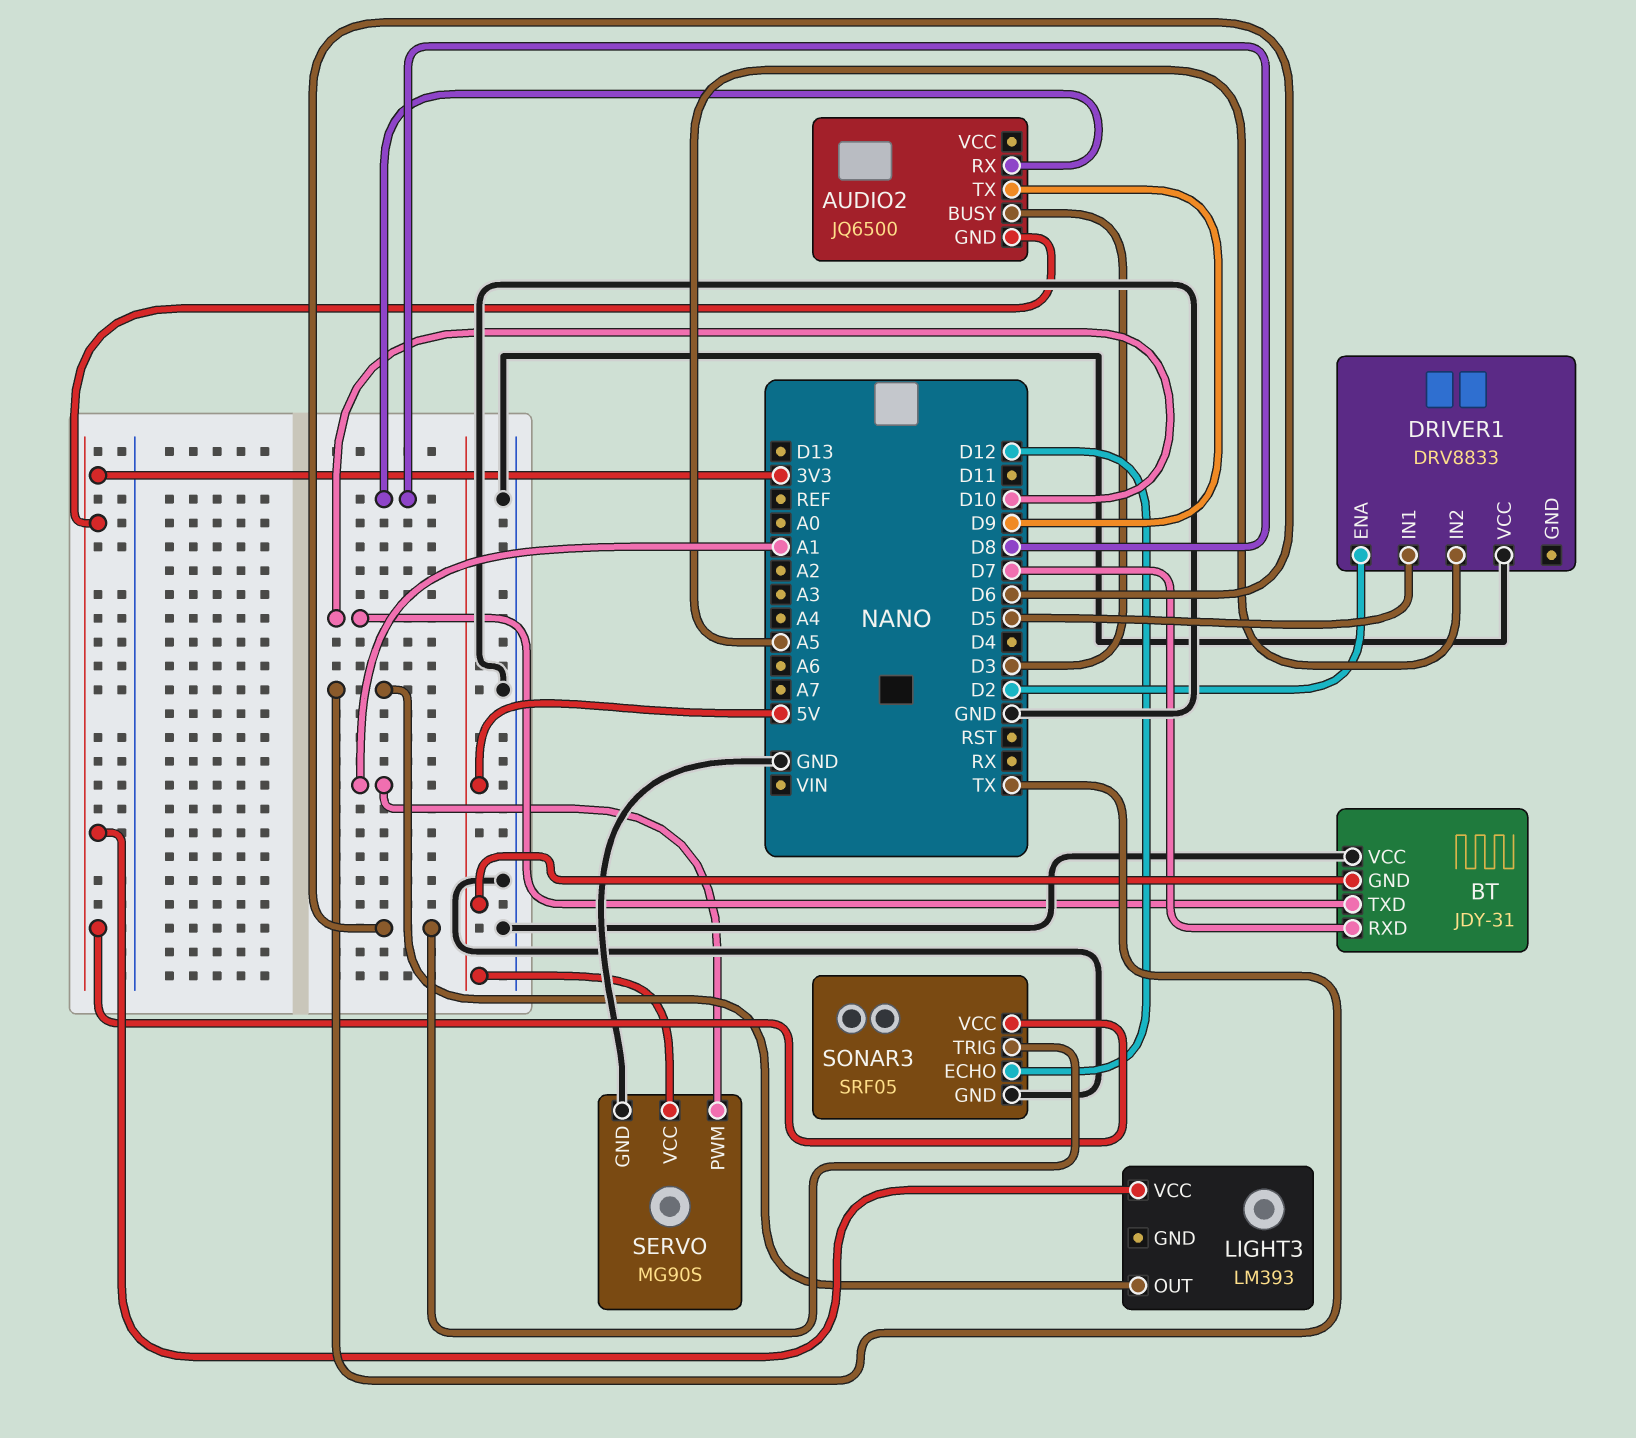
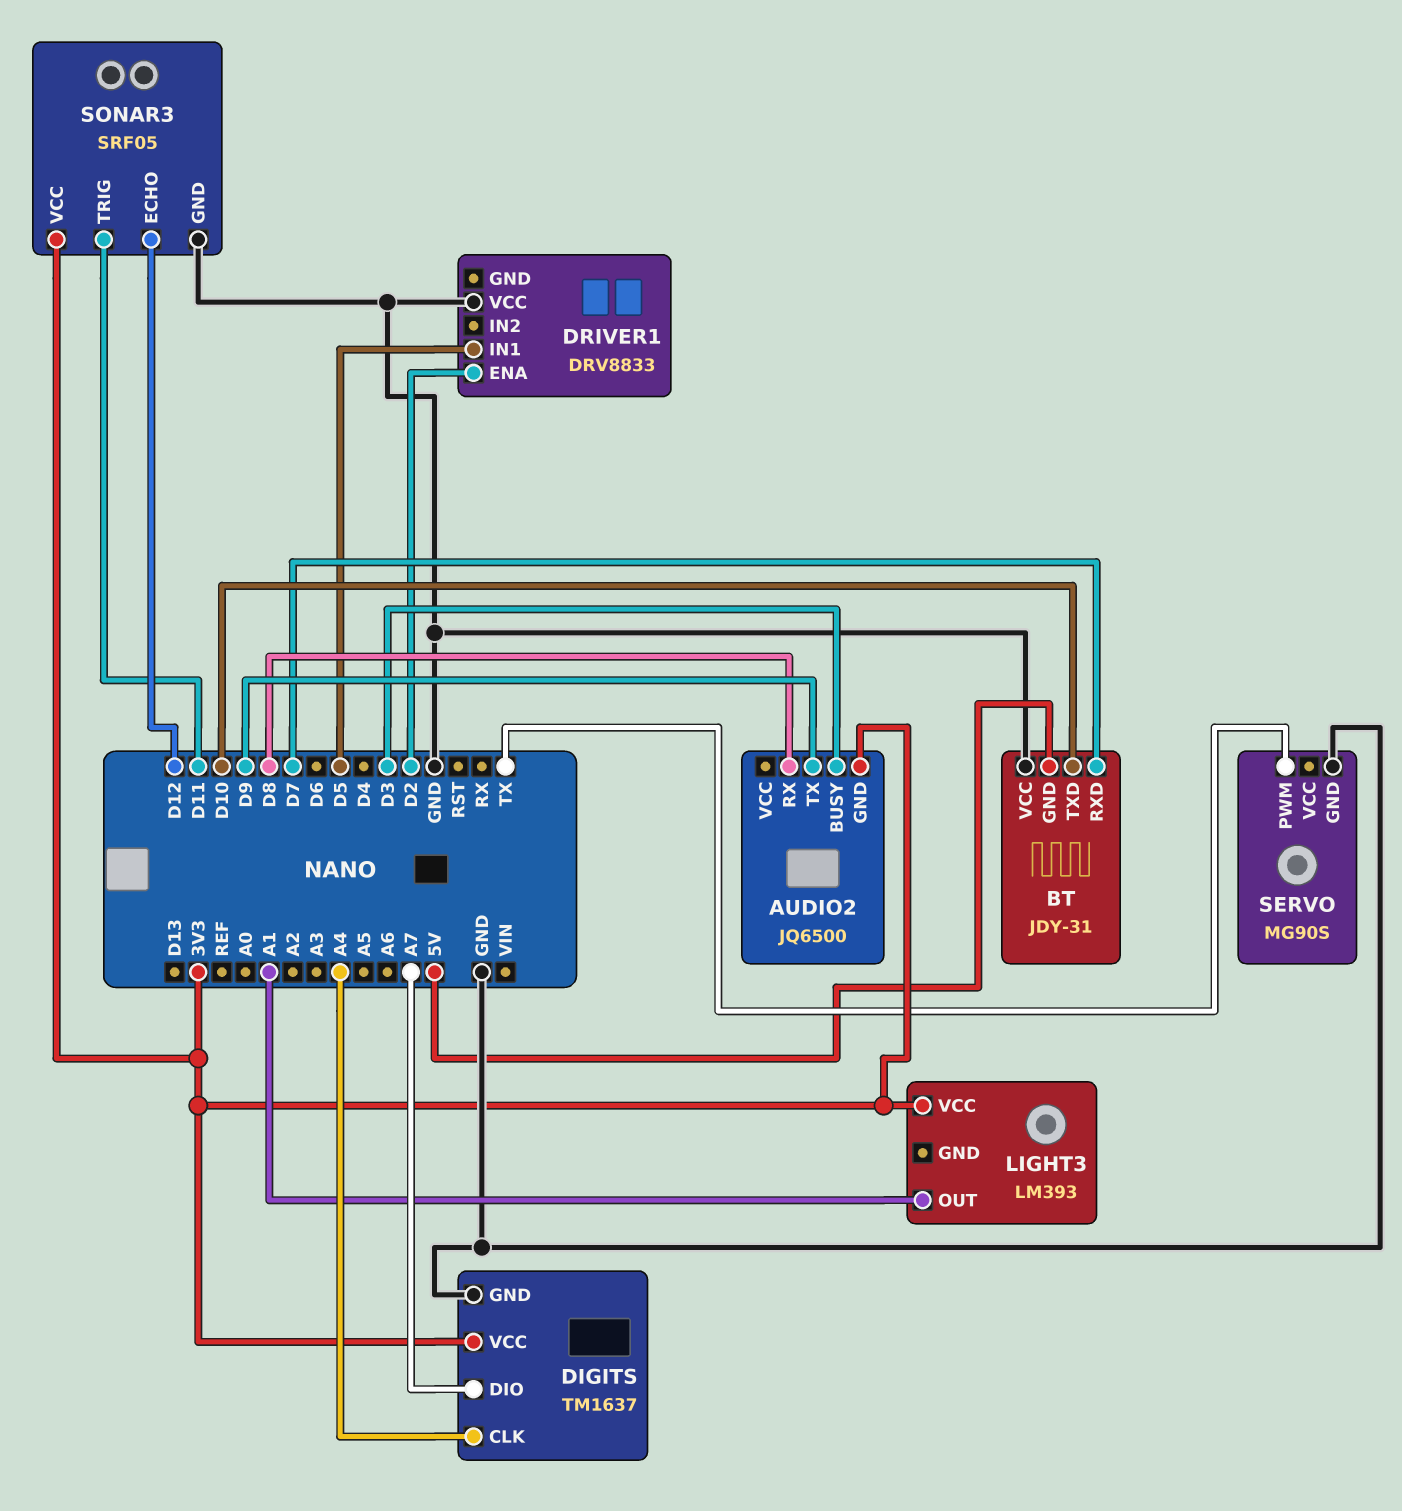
DIGITS: none -> TM1637
DIGITS pin CLK: none -> A4
DIGITS pin DIO: none -> A7
DIGITS pin GND: none -> GND
DIGITS pin VCC: none -> 3V3
DRIVER1 pin IN2: A5 -> none
LIGHT3 pin OUT: TX -> A1
SERVO pin PWM: A1 -> TX
SERVO pin VCC: 5V -> none
SONAR3 pin TRIG: D6 -> D11

